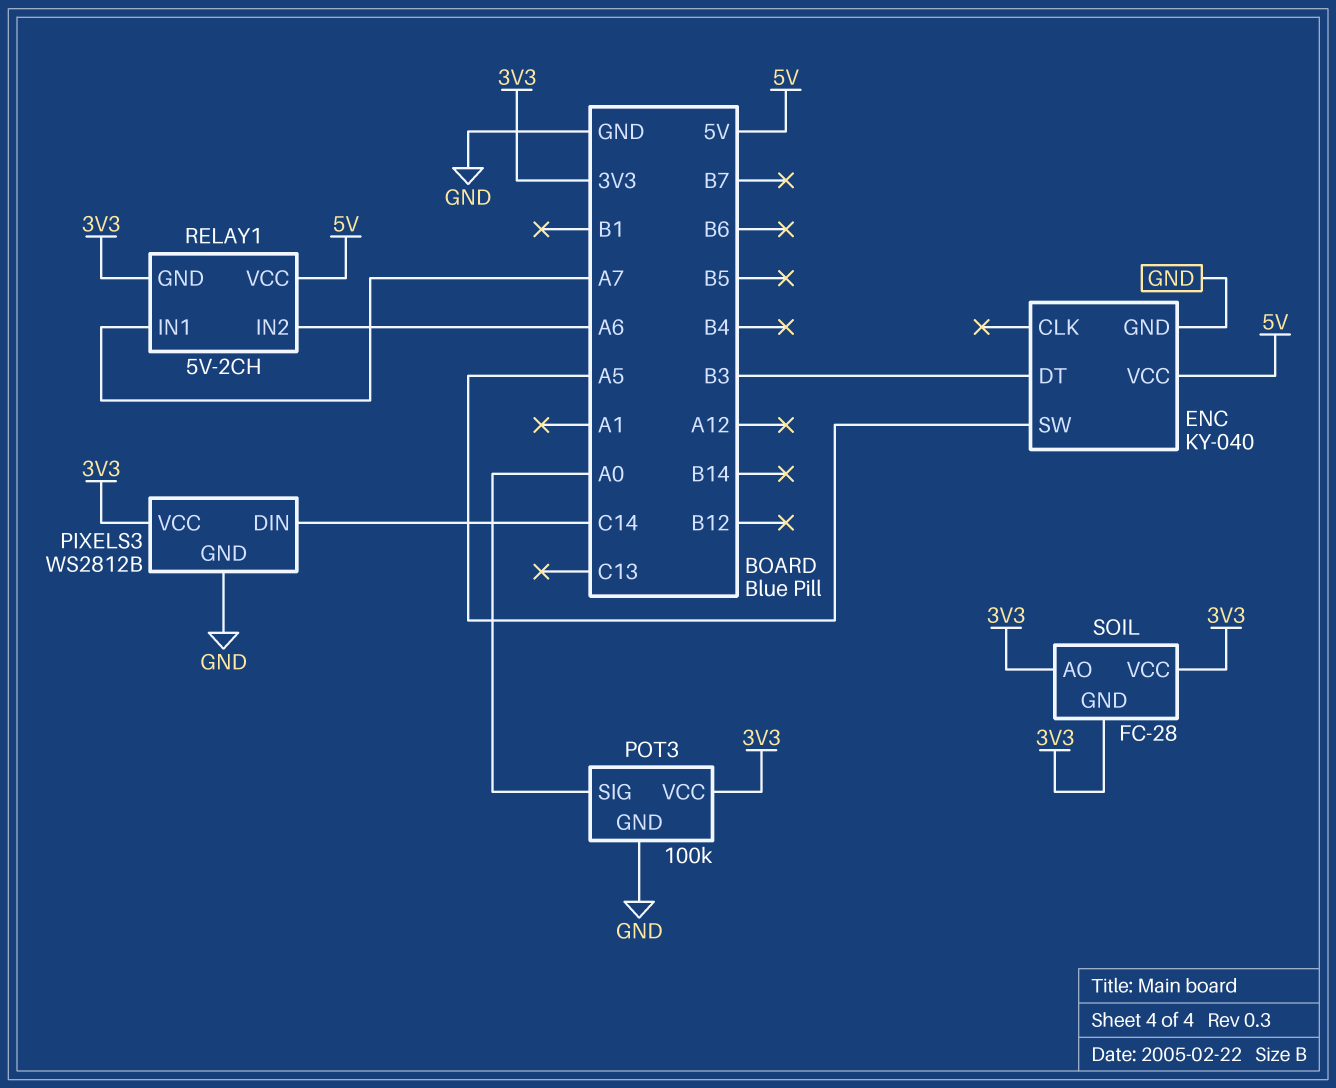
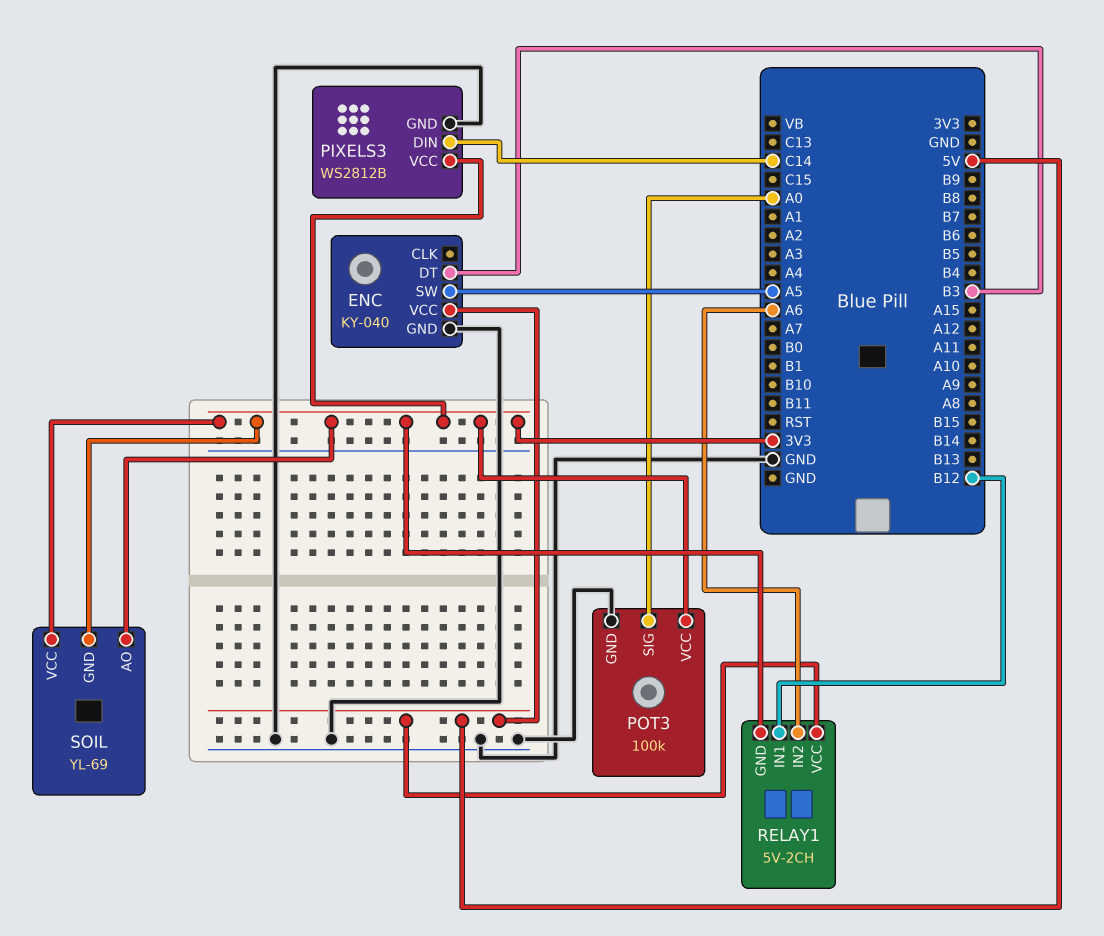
RELAY1 pin IN1: A7 -> B12
SOIL: FC-28 -> YL-69

